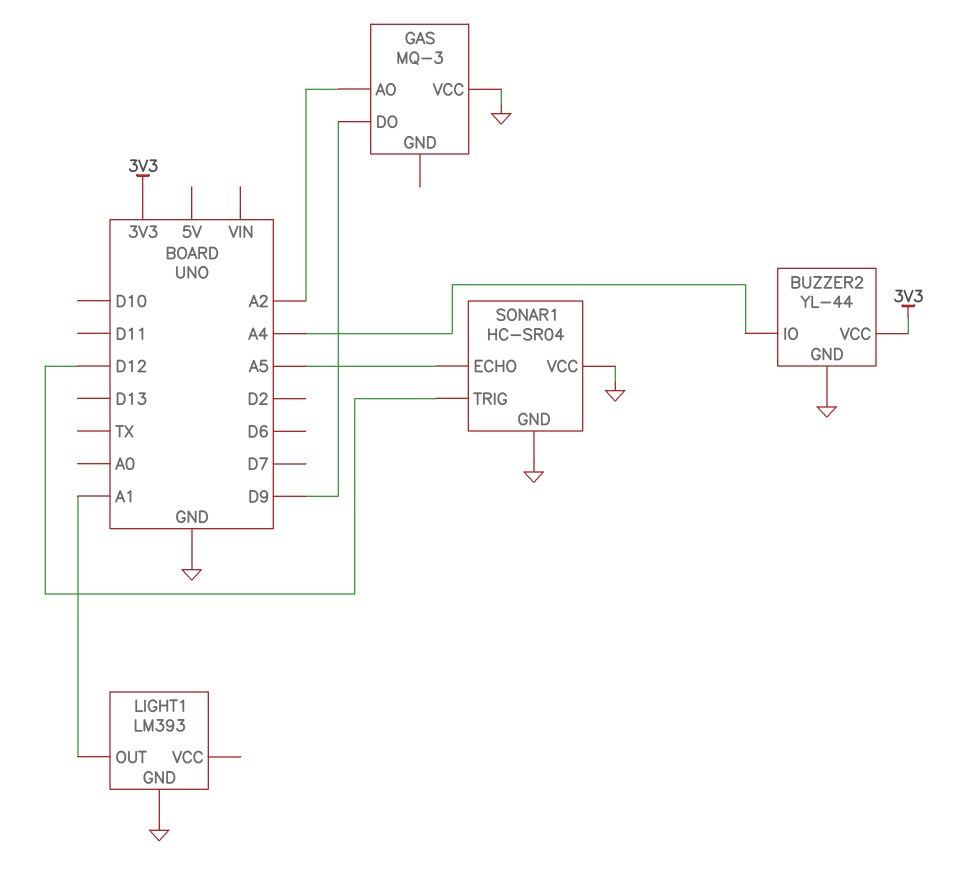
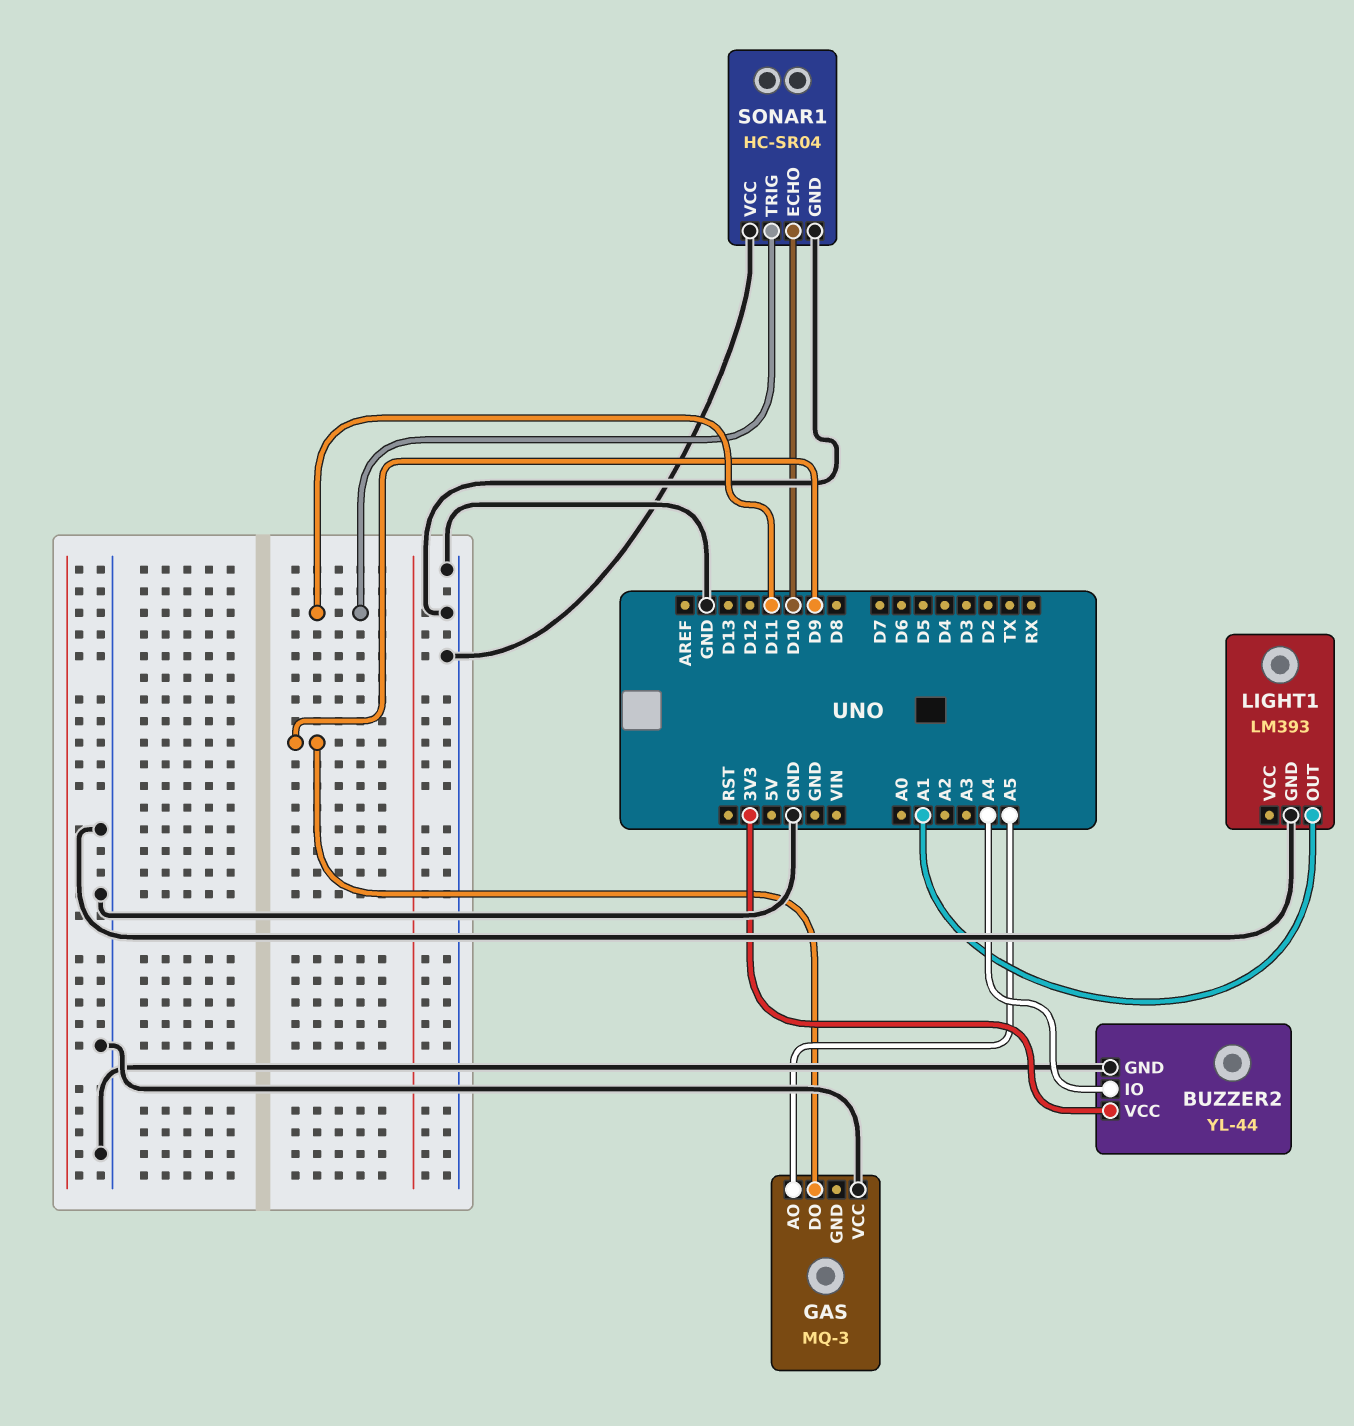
GAS pin AO: A2 -> A5
SONAR1 pin ECHO: A5 -> D10
SONAR1 pin TRIG: D12 -> D11

